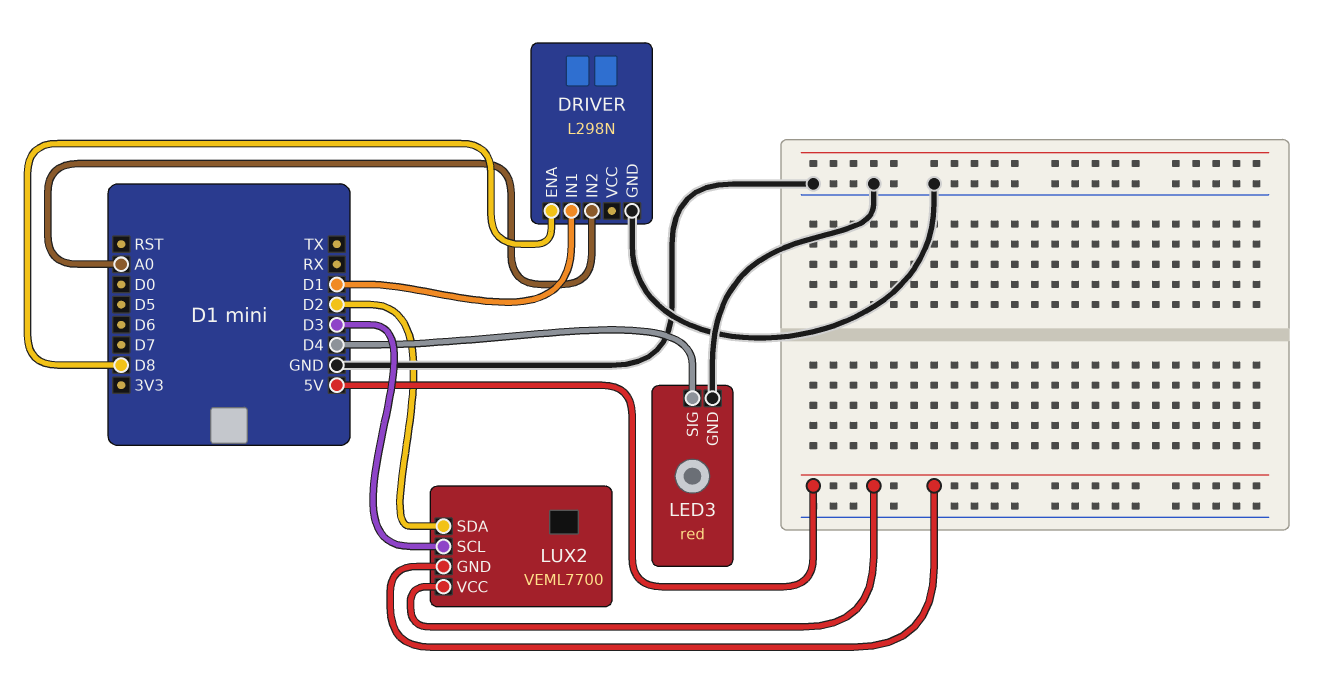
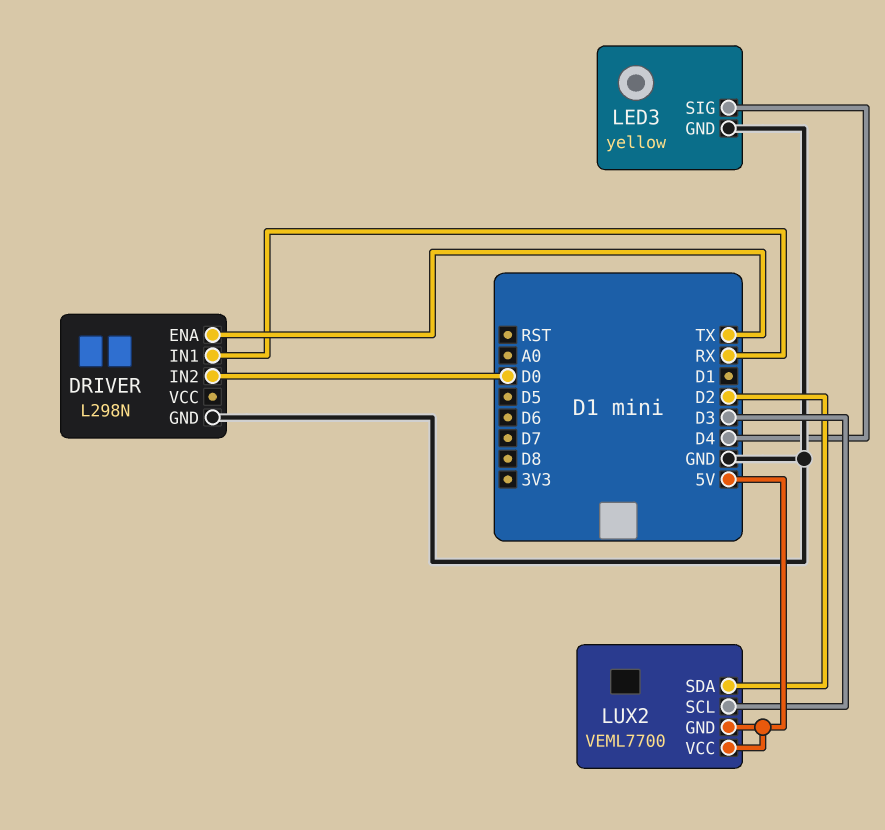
DRIVER pin ENA: D8 -> TX
DRIVER pin IN1: D1 -> RX
DRIVER pin IN2: A0 -> D0
LED3: red -> yellow

